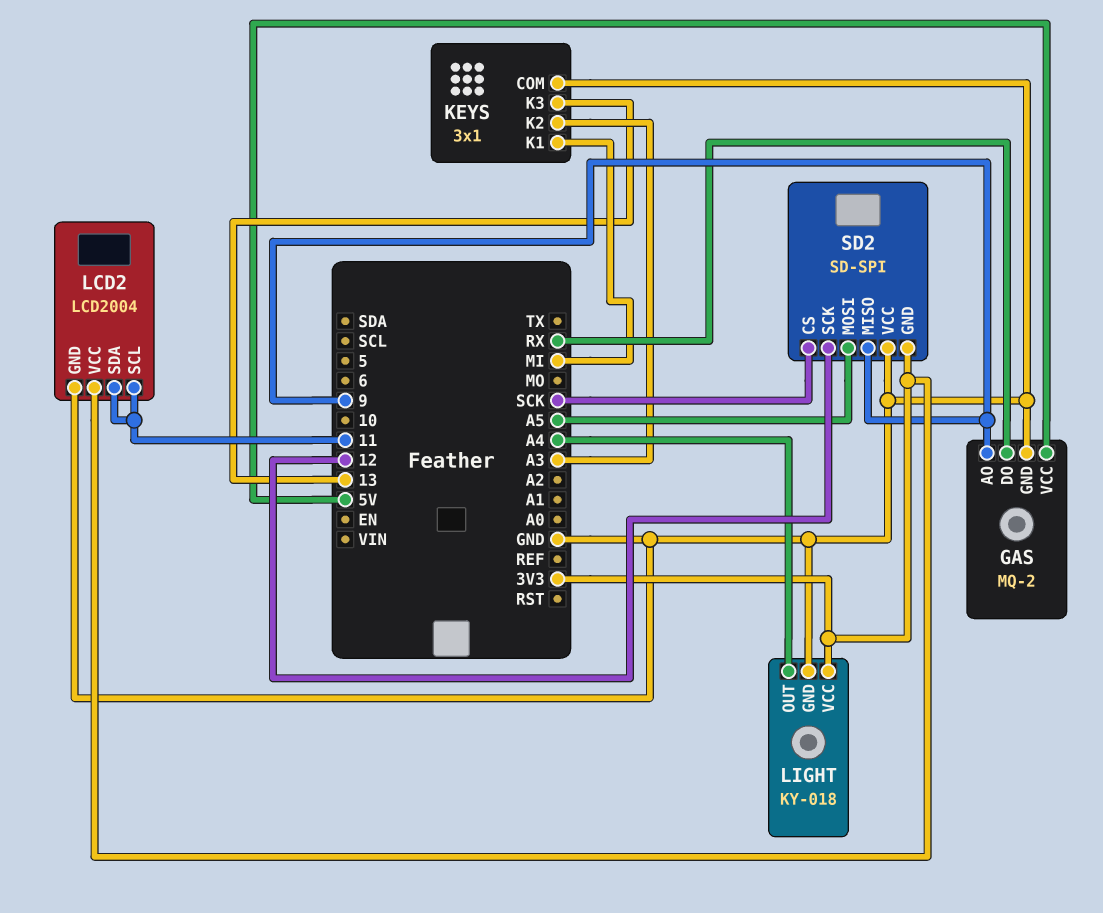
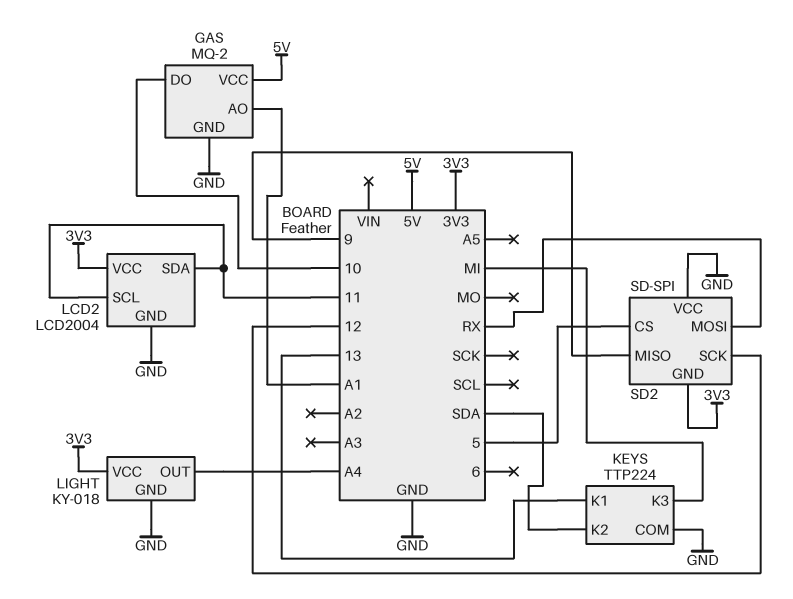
GAS pin AO: 9 -> A1
GAS pin DO: RX -> 10
KEYS: 3x1 -> TTP224
KEYS pin K1: MI -> 13
KEYS pin K2: A3 -> SDA
KEYS pin K3: 13 -> MI
SD2 pin CS: SCK -> 5
SD2 pin MOSI: A5 -> RX

